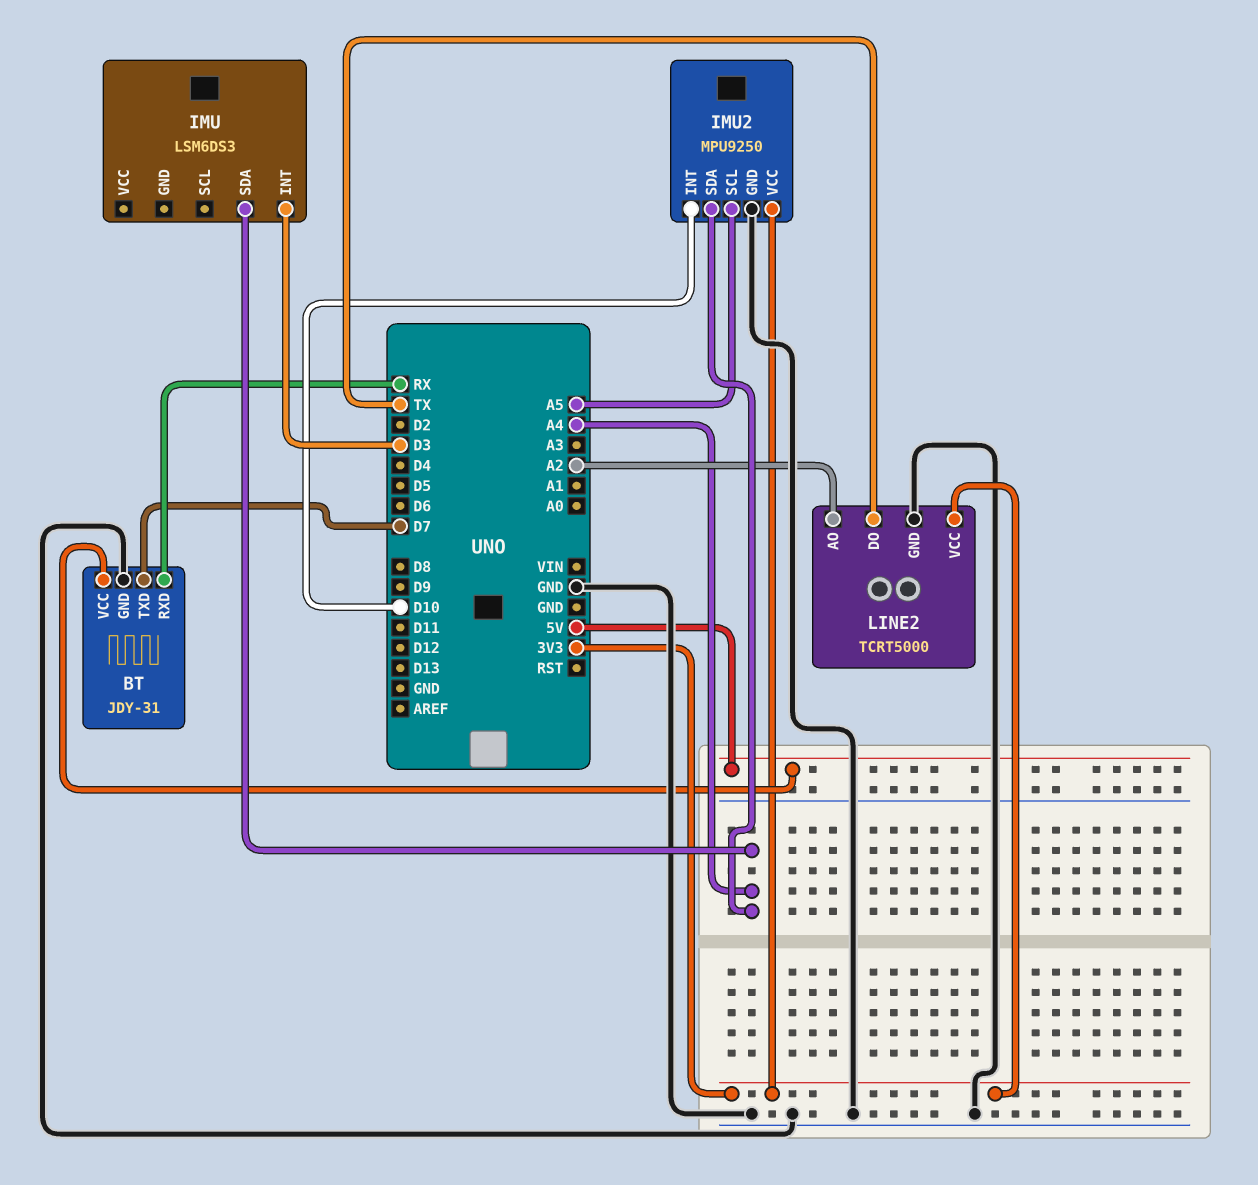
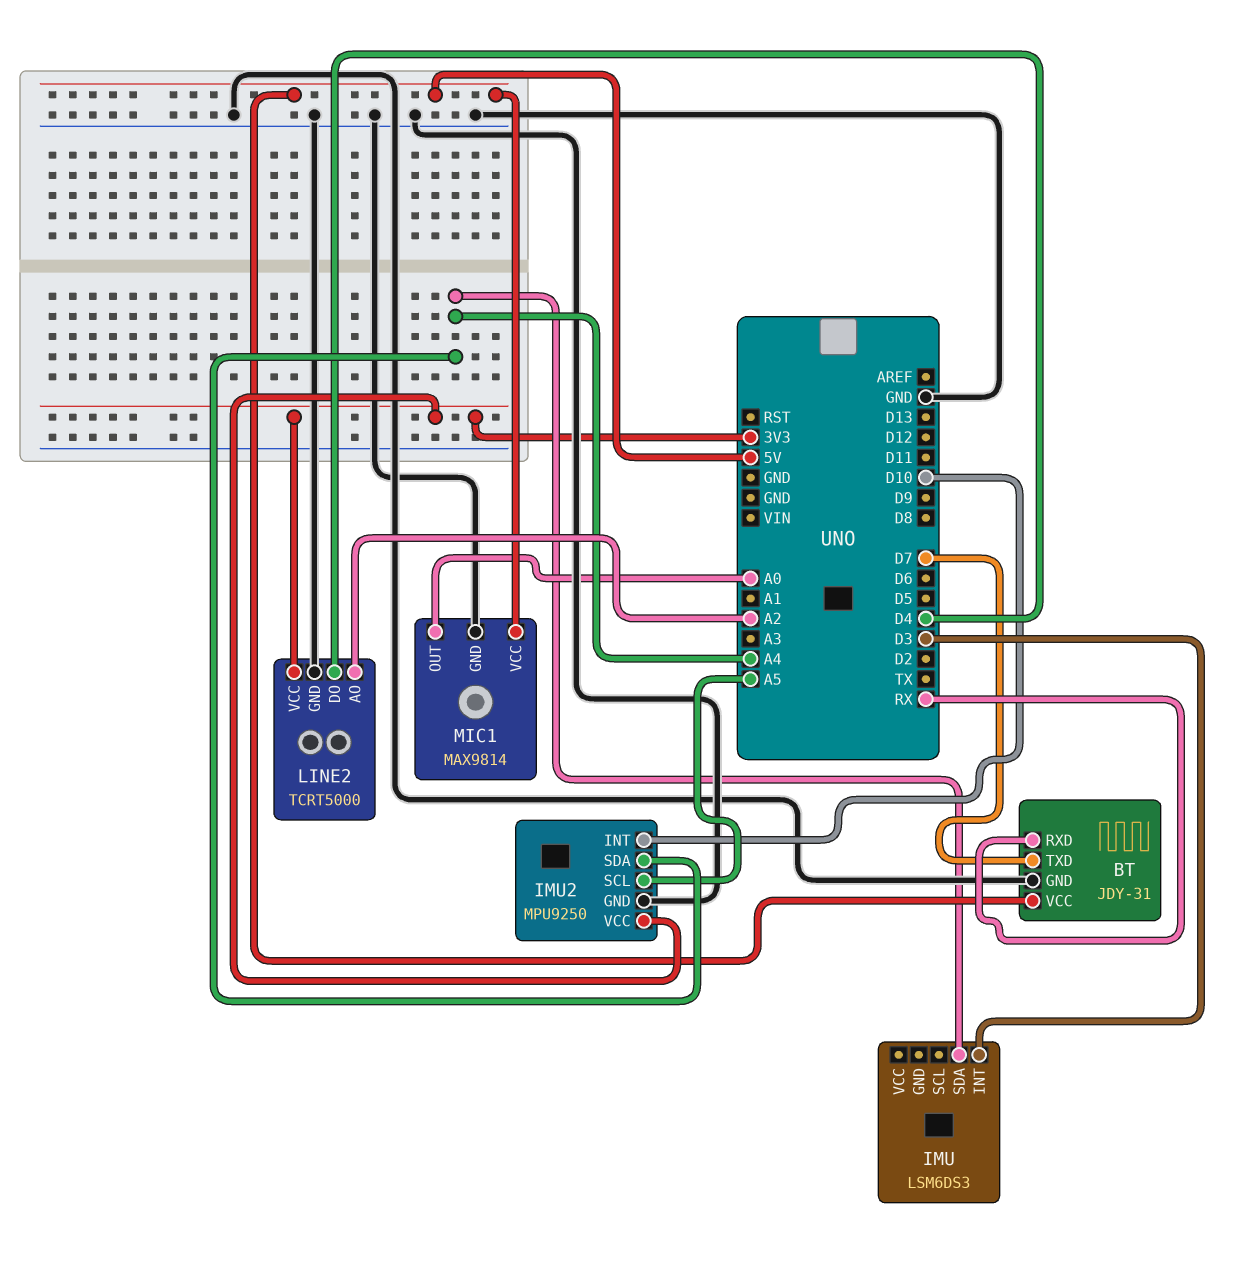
LINE2 pin DO: TX -> D4
MIC1: none -> MAX9814
MIC1 pin GND: none -> GND
MIC1 pin OUT: none -> A0
MIC1 pin VCC: none -> 5V

